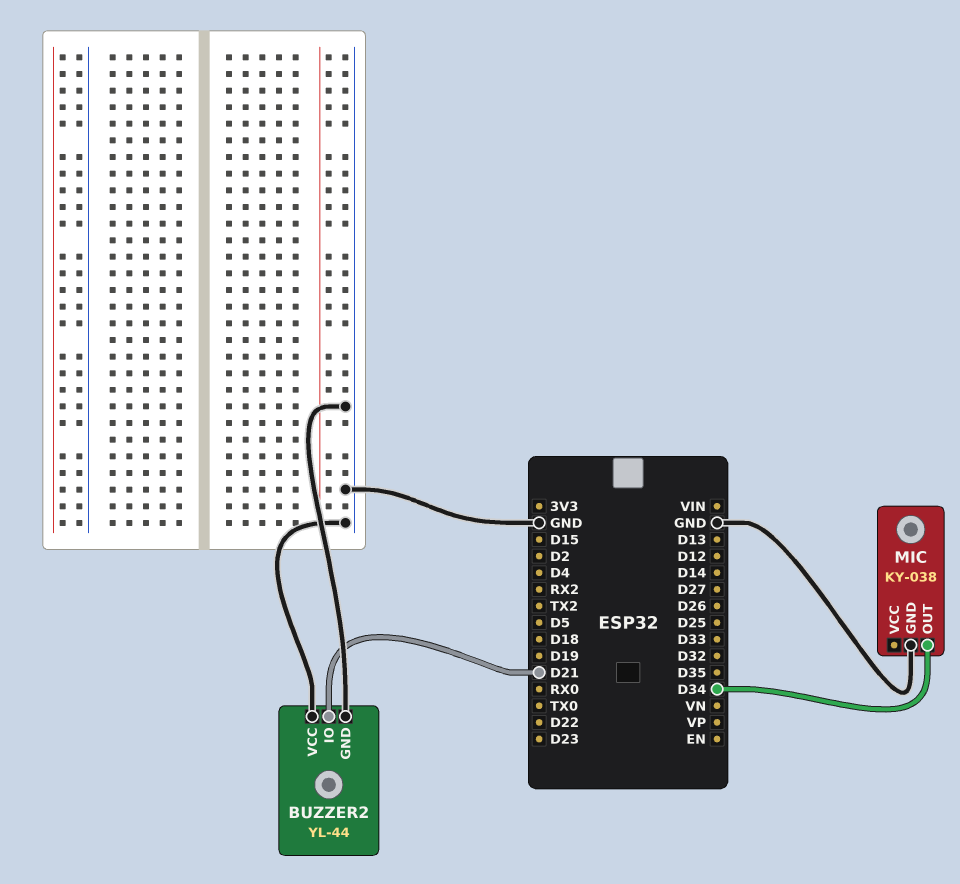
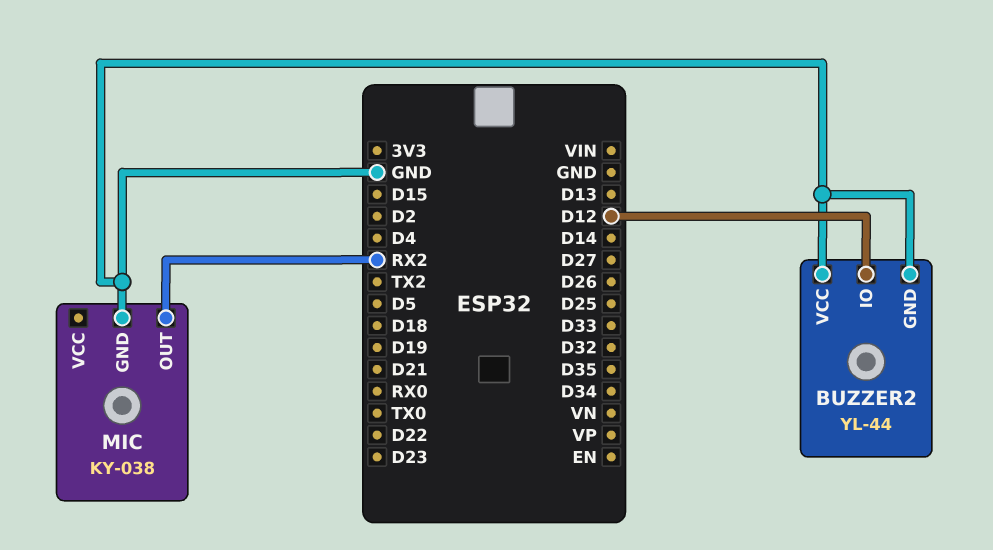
BUZZER2 pin IO: D21 -> D12
MIC pin OUT: D34 -> RX2

